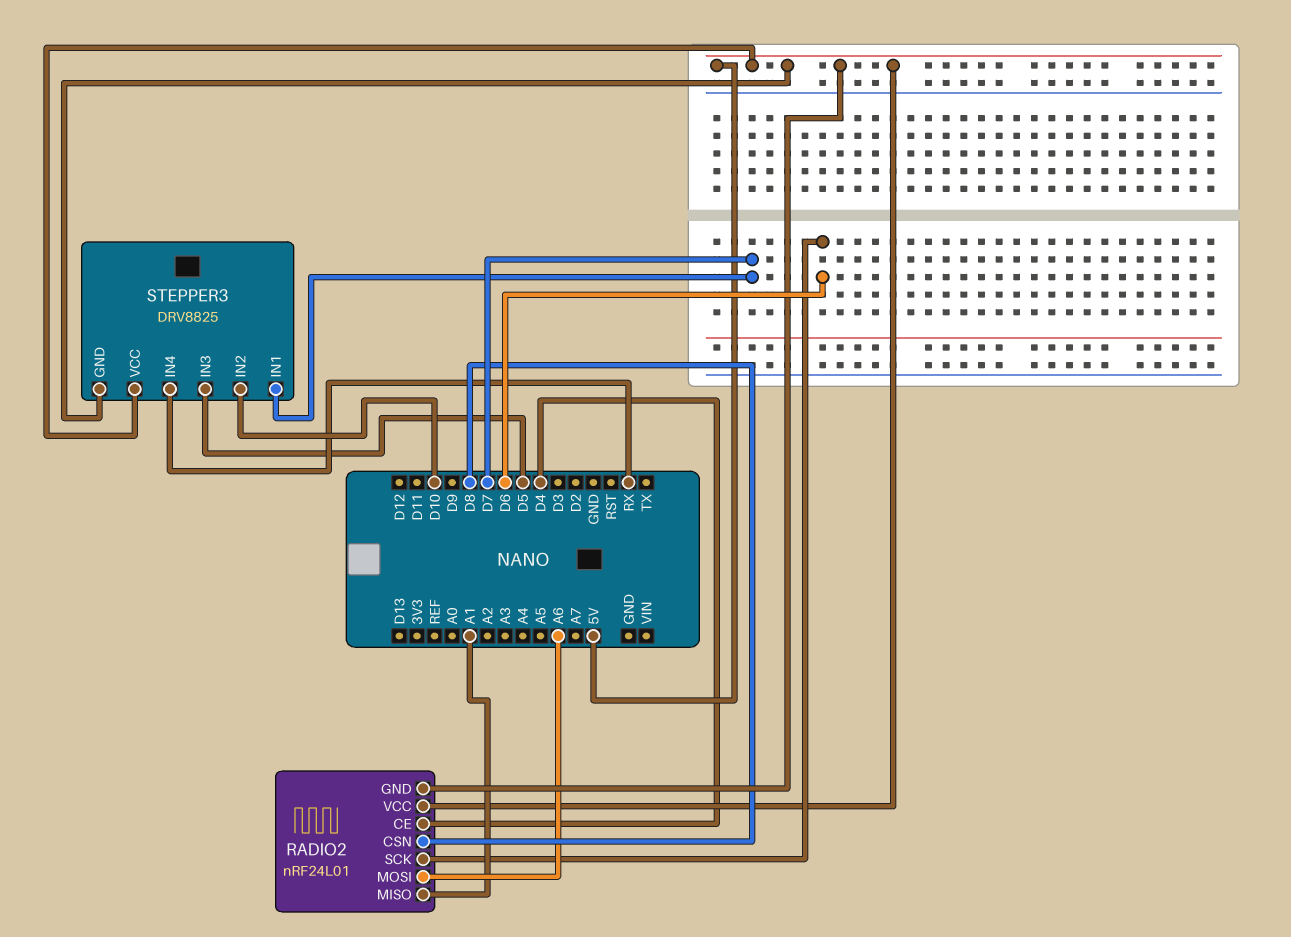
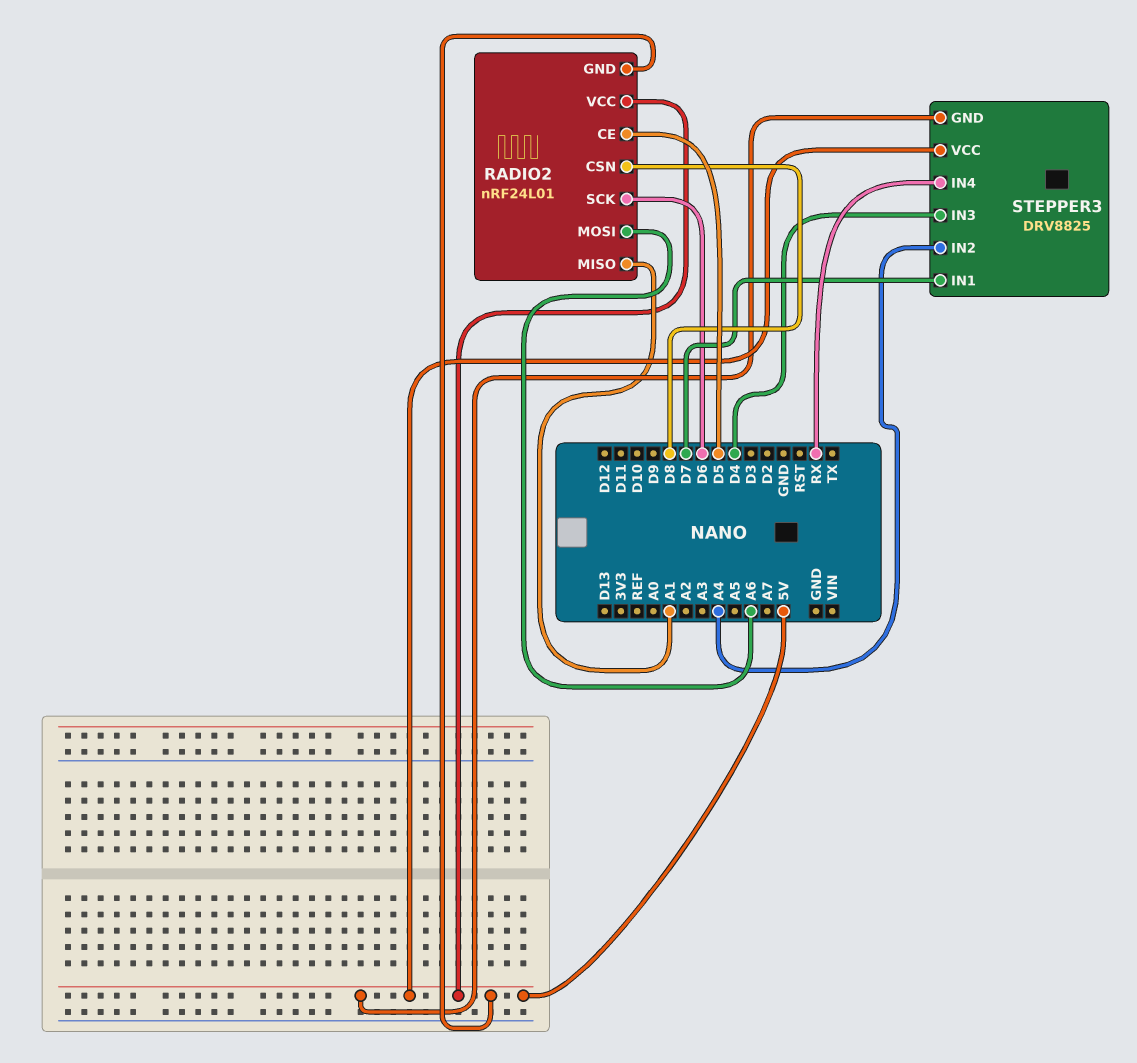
RADIO2 pin CE: D4 -> D5
STEPPER3 pin IN2: D10 -> A4
STEPPER3 pin IN3: D5 -> D4

